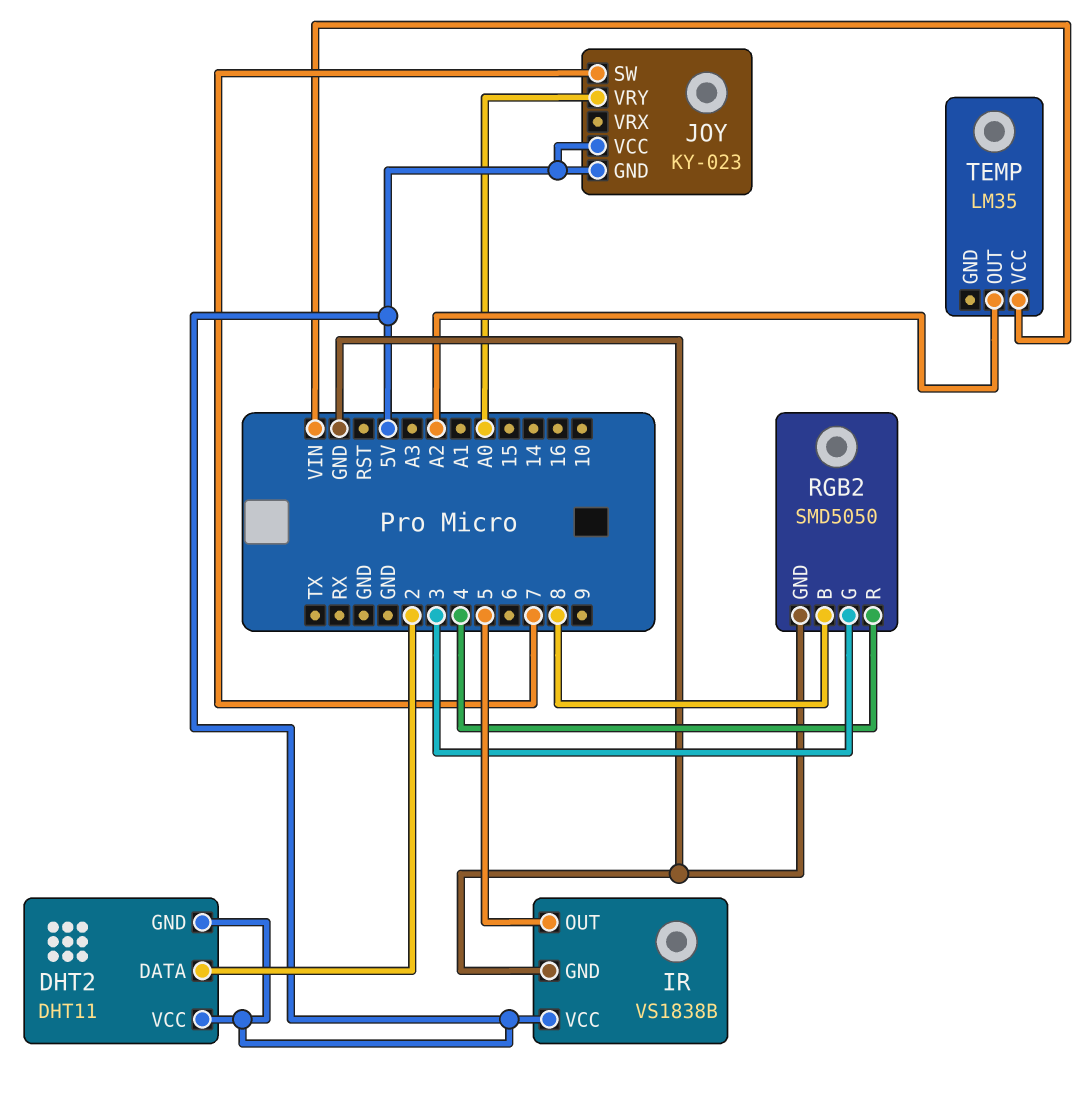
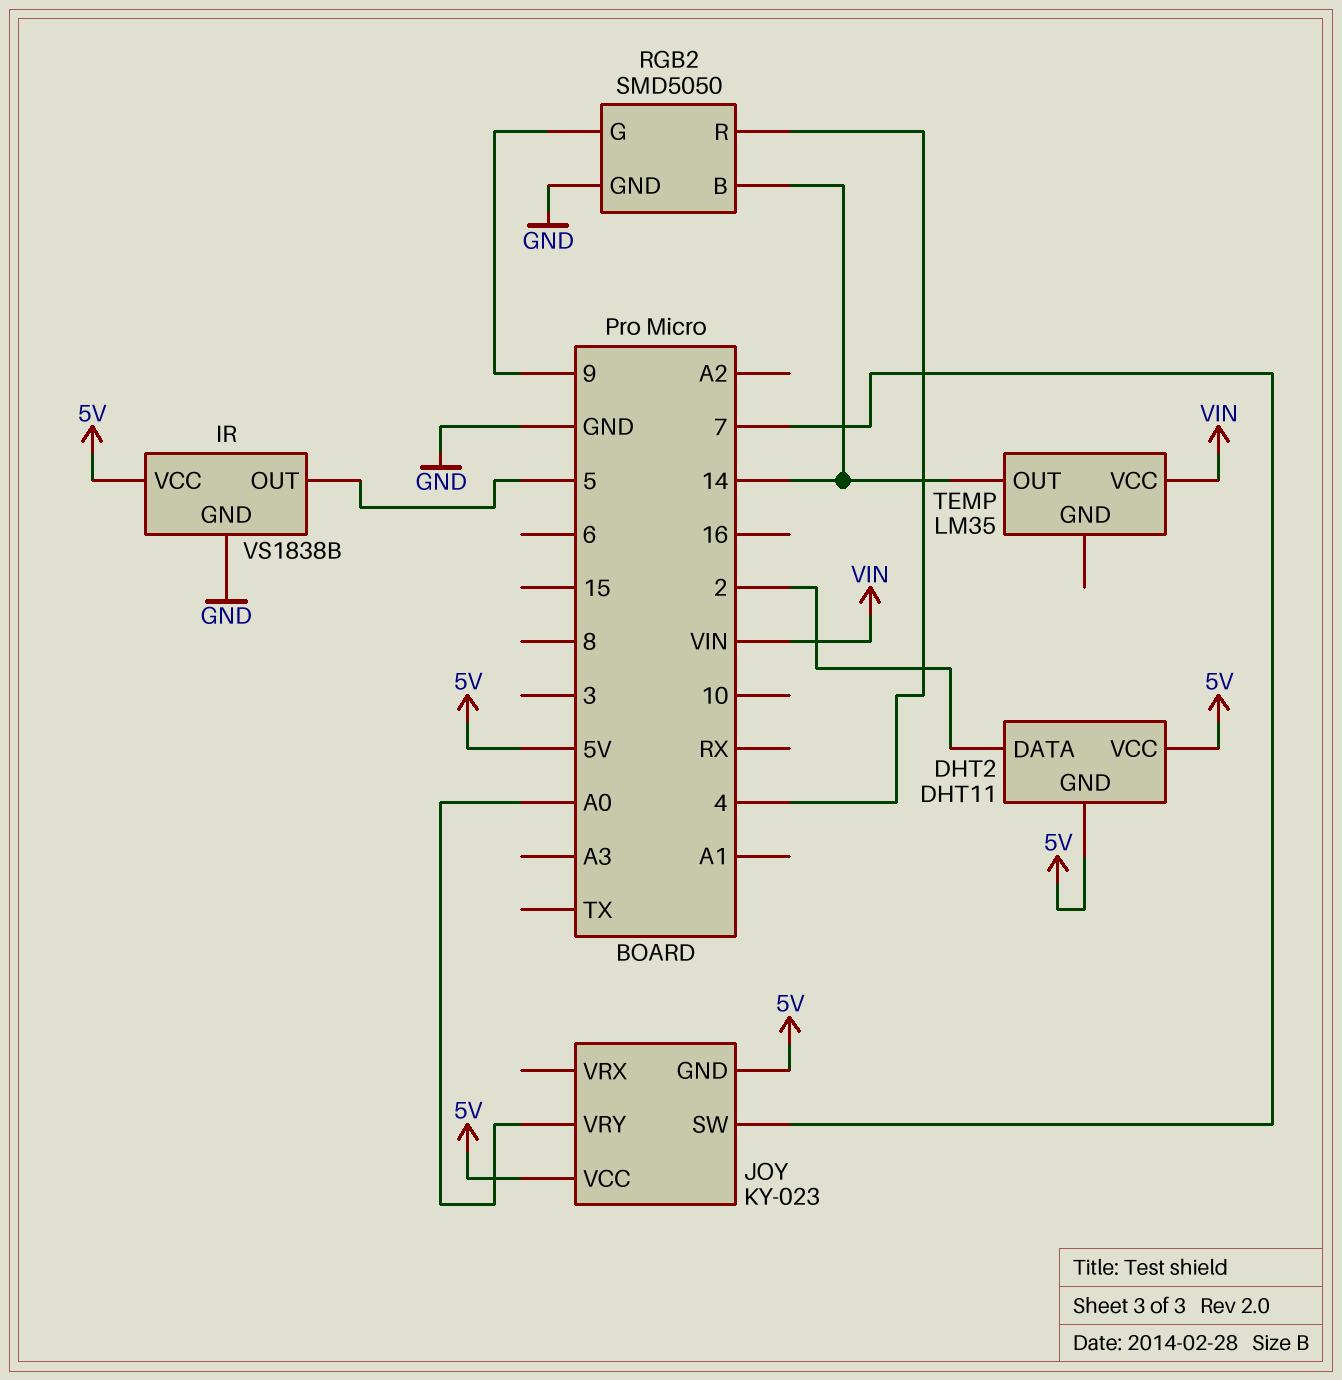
RGB2 pin B: 8 -> 14
RGB2 pin G: 3 -> 9
TEMP pin OUT: A2 -> 14

